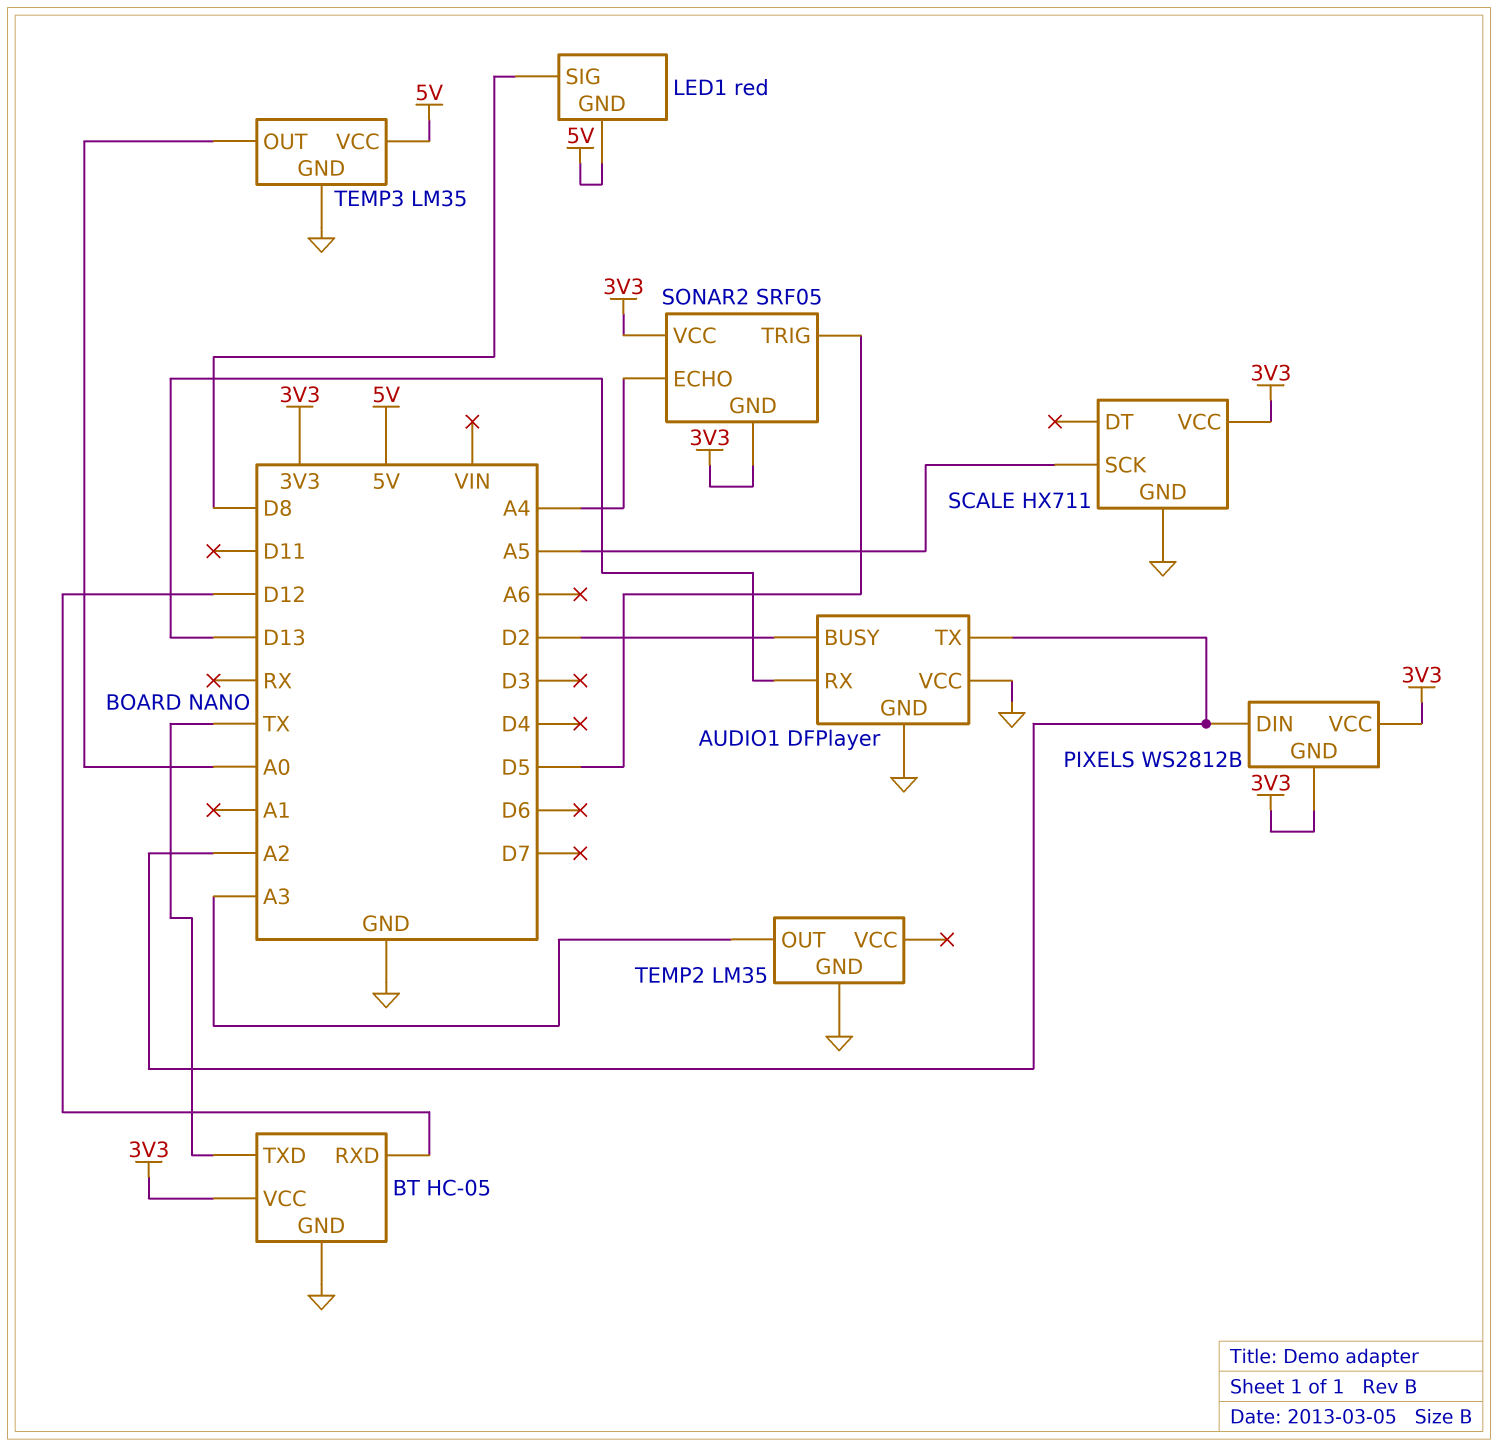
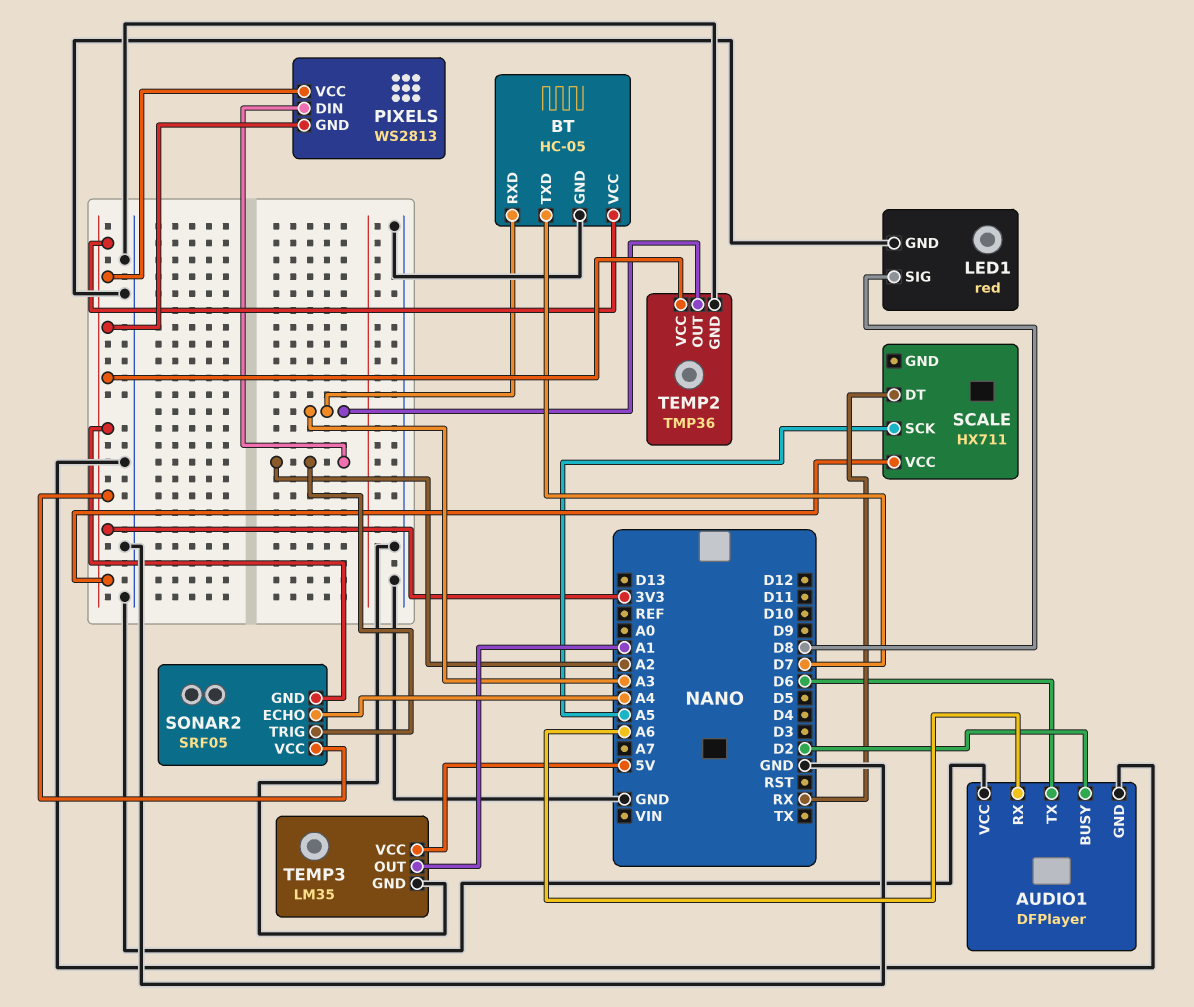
AUDIO1 pin RX: D13 -> A6
AUDIO1 pin TX: A2 -> D6
BT pin RXD: D12 -> A3
BT pin TXD: TX -> D7
LED1 pin GND: 5V -> GND
PIXELS: WS2812B -> WS2813
SCALE pin DT: none -> RX
SCALE pin GND: GND -> none
SONAR2 pin TRIG: D5 -> A2
TEMP2: LM35 -> TMP36
TEMP2 pin VCC: none -> 3V3
TEMP3 pin OUT: A0 -> A1

